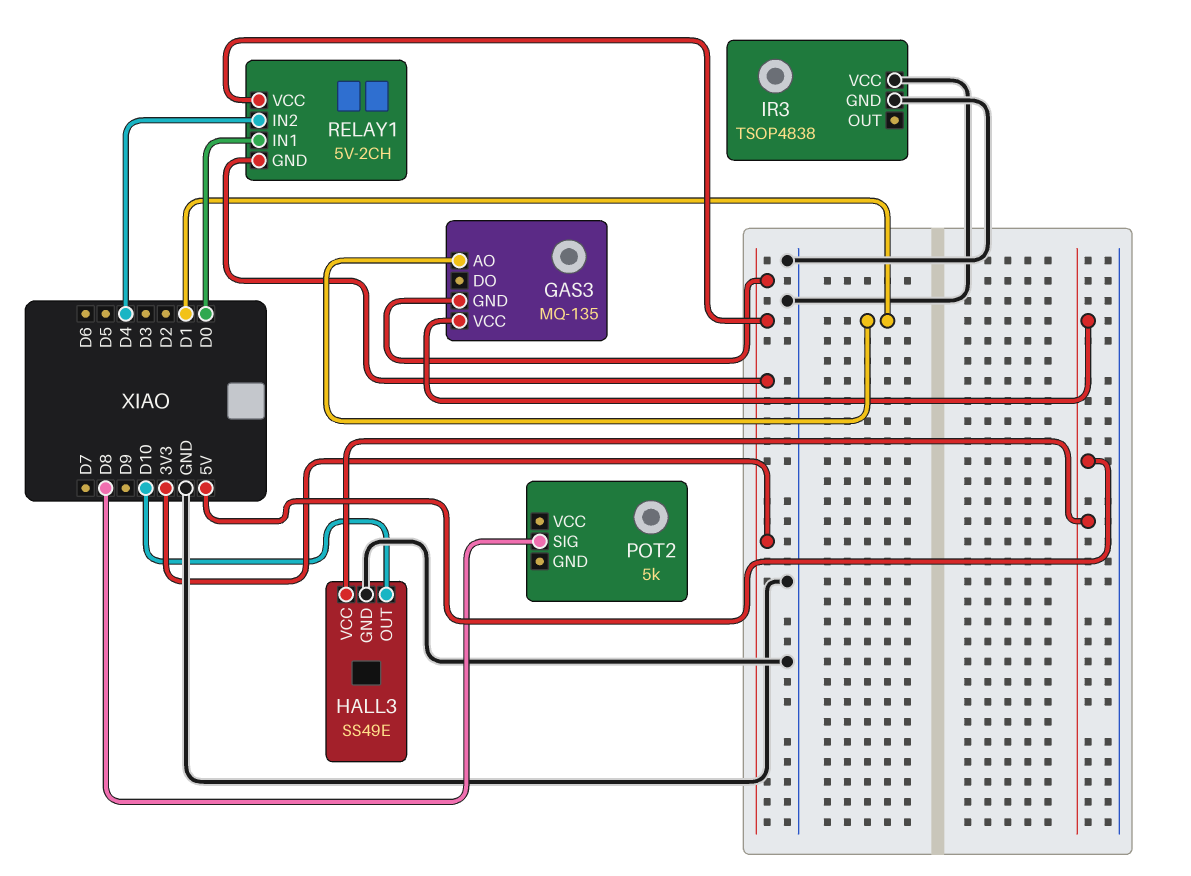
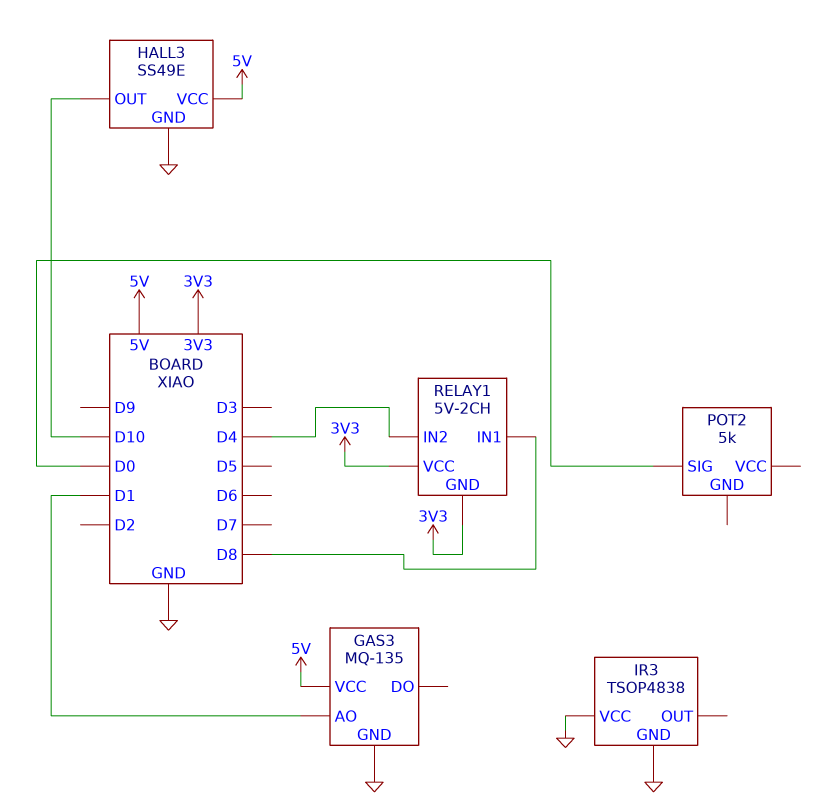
GAS3 pin GND: 3V3 -> GND
POT2 pin SIG: D8 -> D0
RELAY1 pin IN1: D0 -> D8

